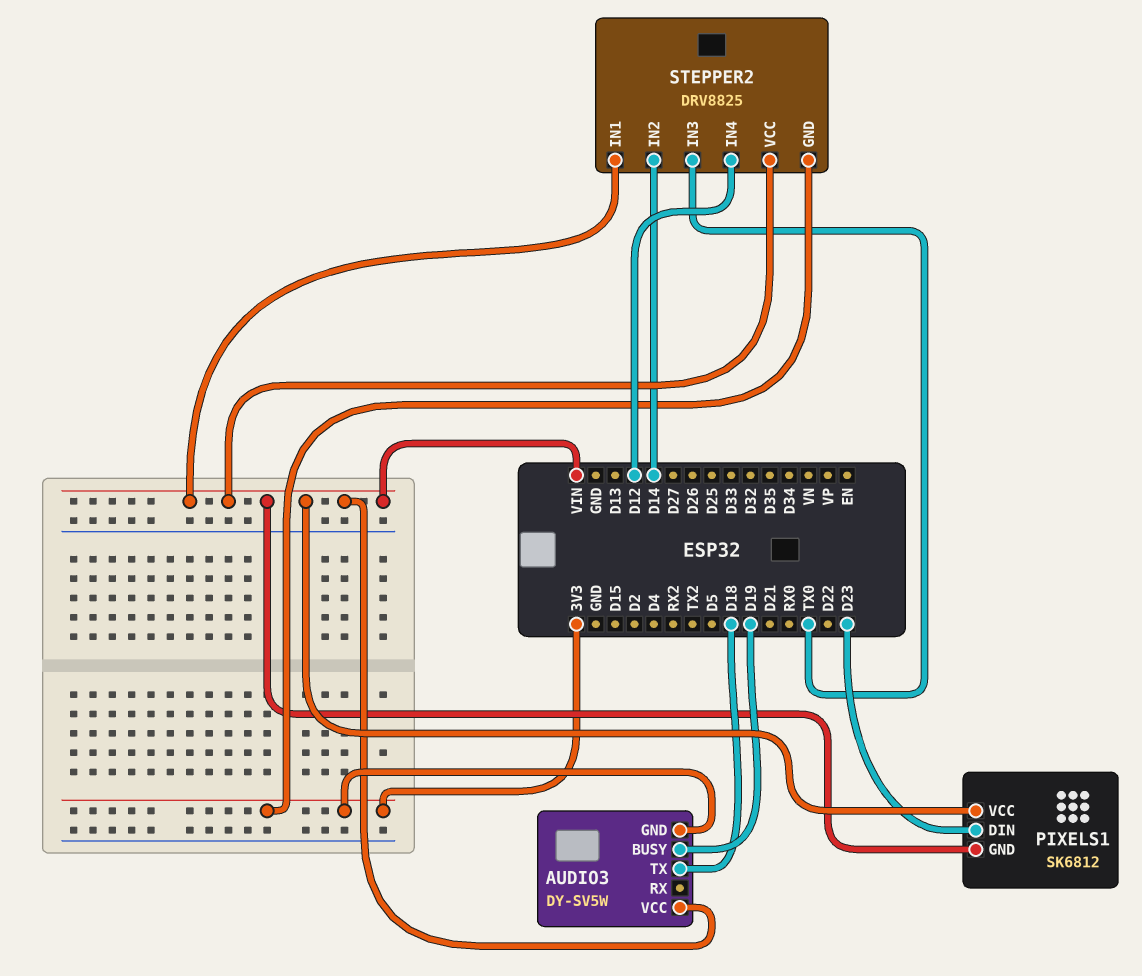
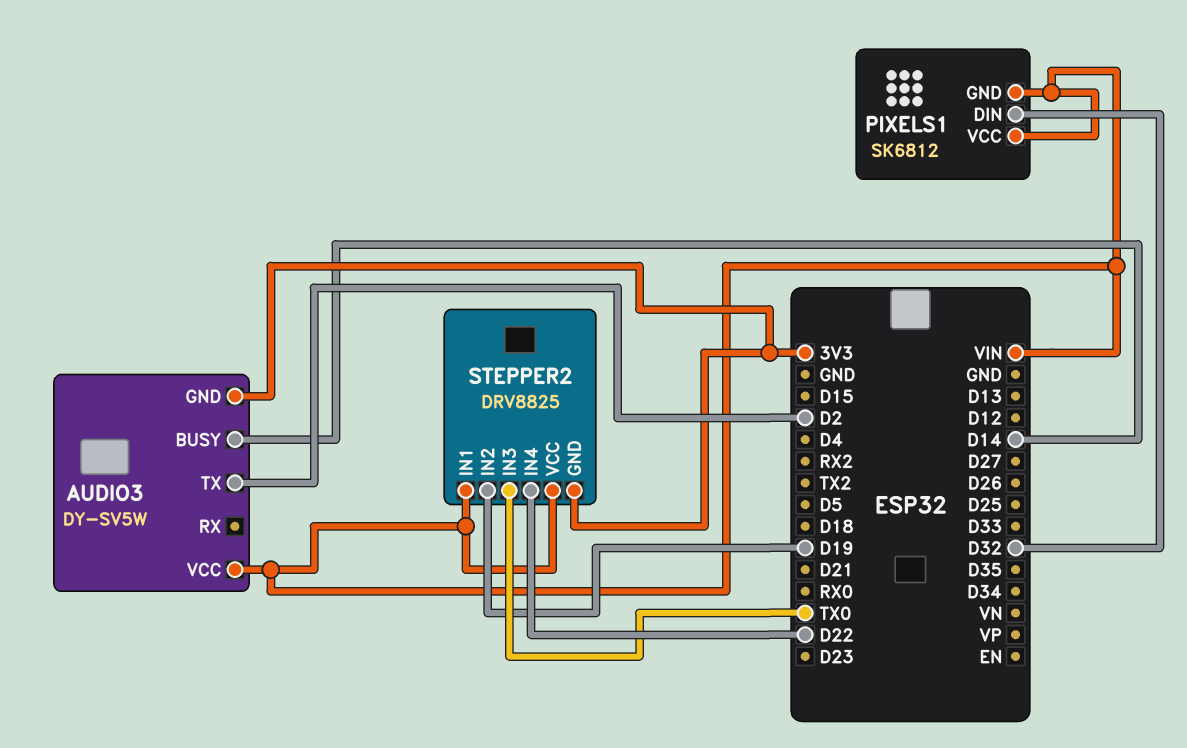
AUDIO3 pin BUSY: D19 -> D14
AUDIO3 pin TX: D18 -> D2
PIXELS1 pin DIN: D23 -> D32
STEPPER2 pin IN2: D14 -> D19
STEPPER2 pin IN4: D12 -> D22

